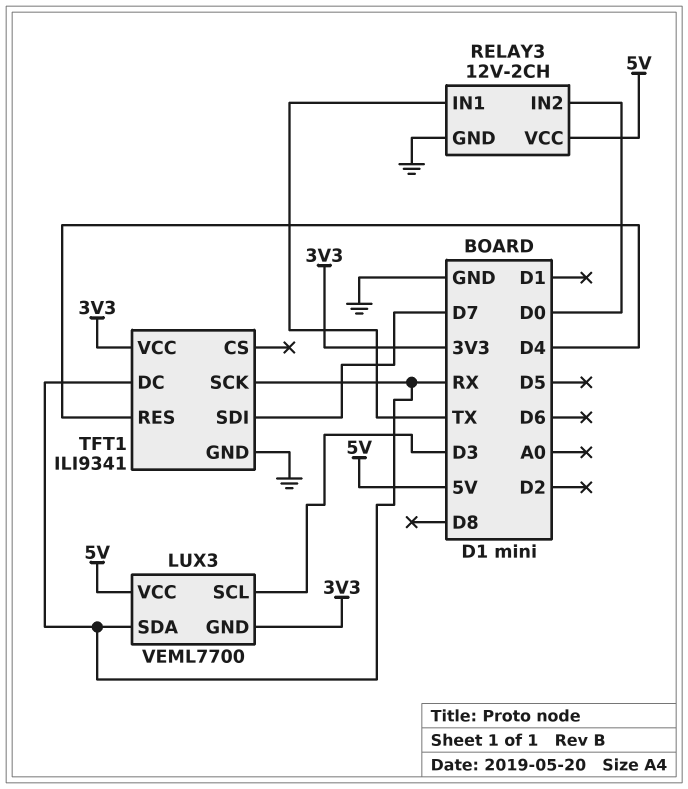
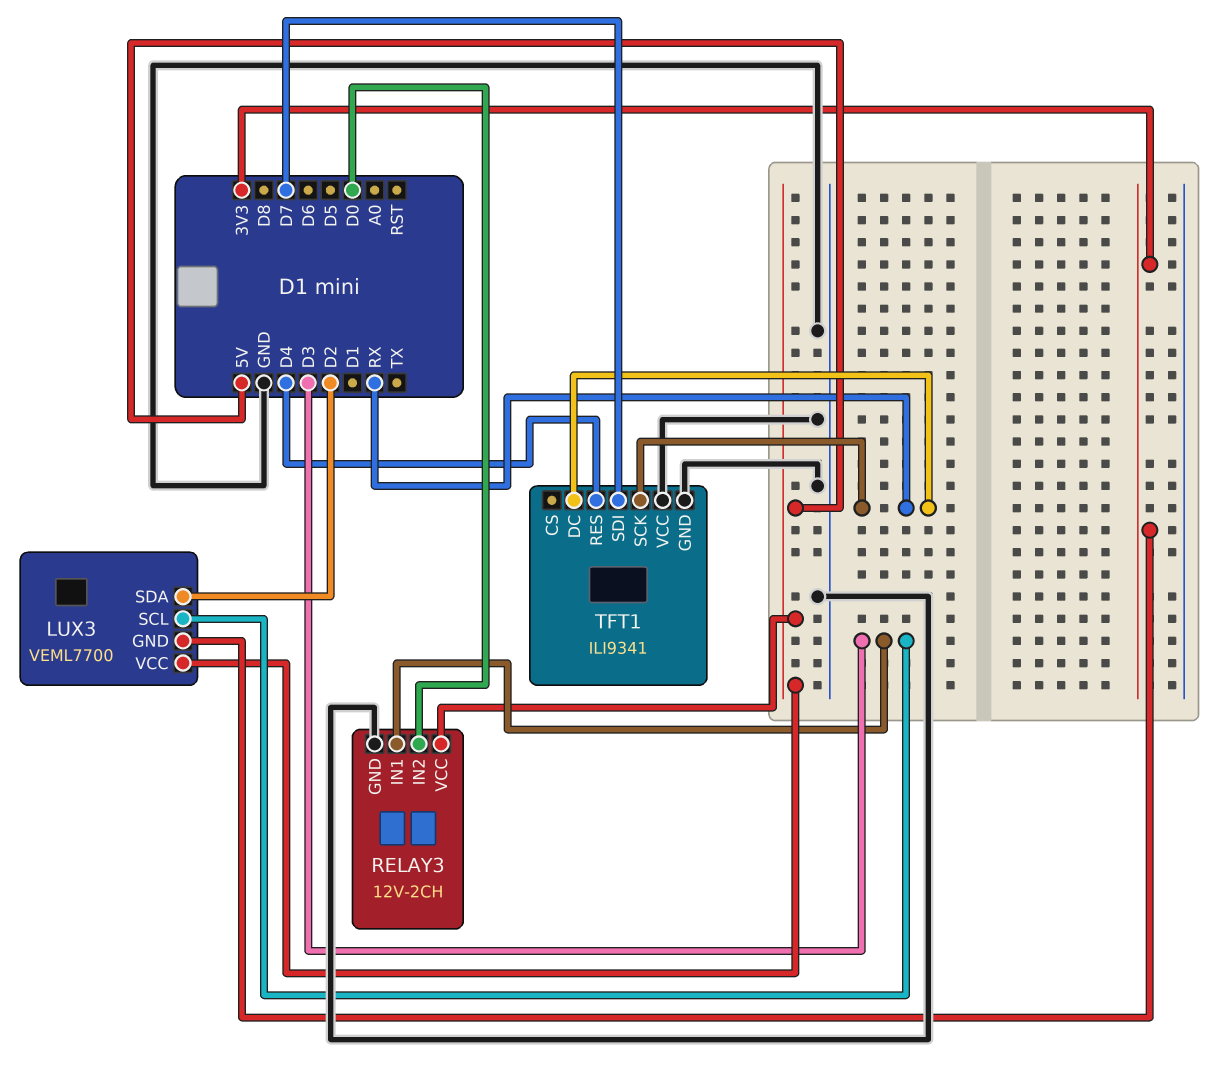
LUX3 pin SDA: RX -> D2
RELAY3 pin IN1: TX -> D3
TFT1 pin VCC: 3V3 -> GND

